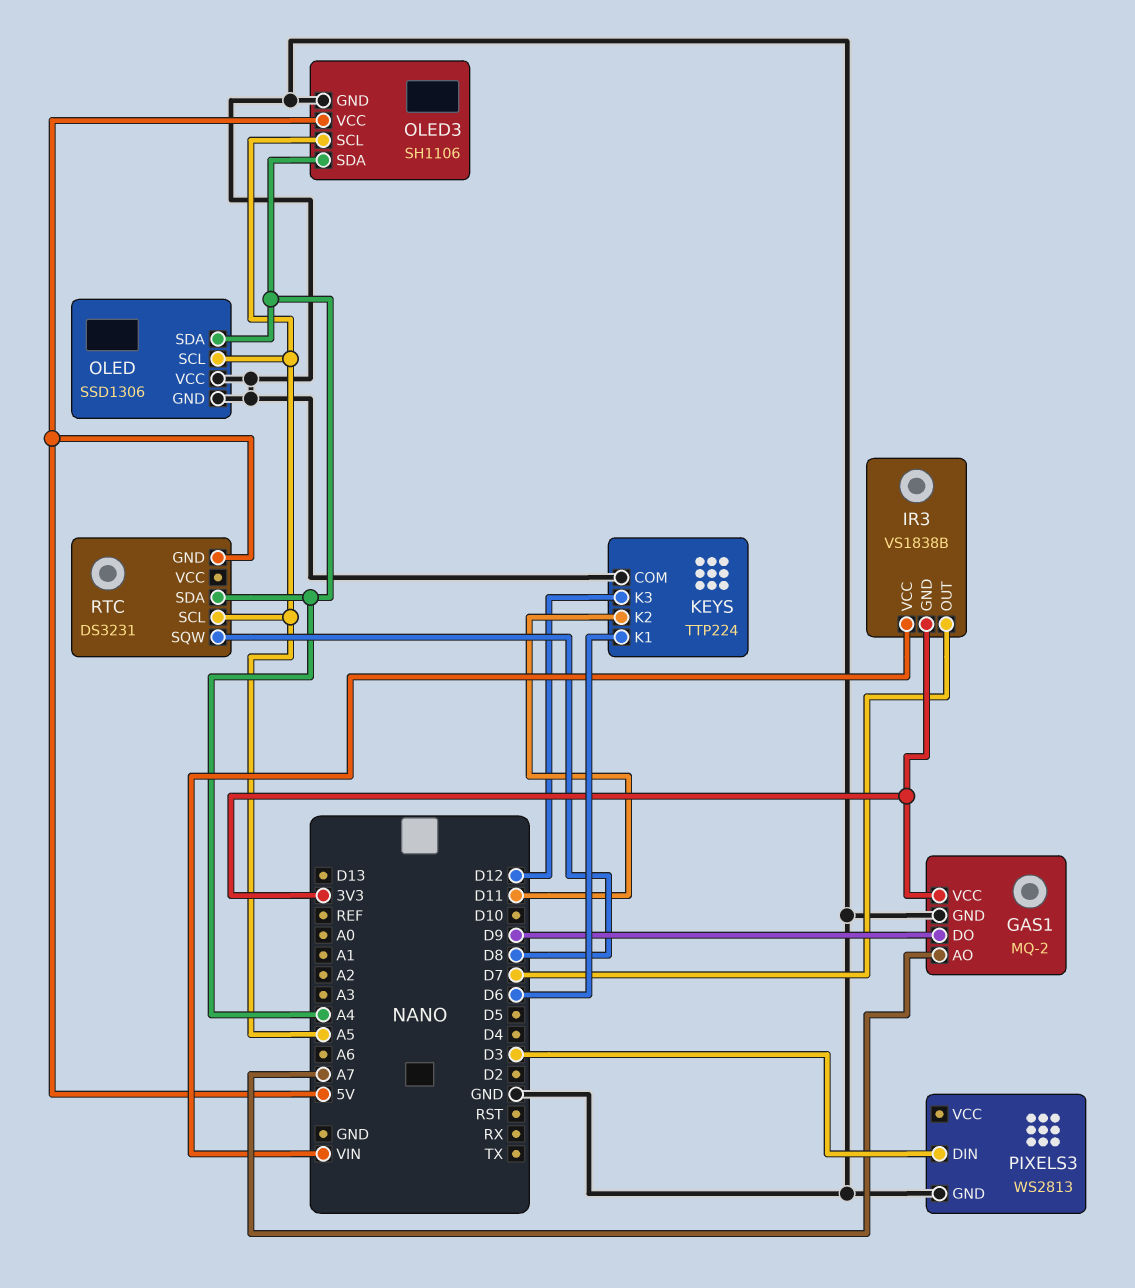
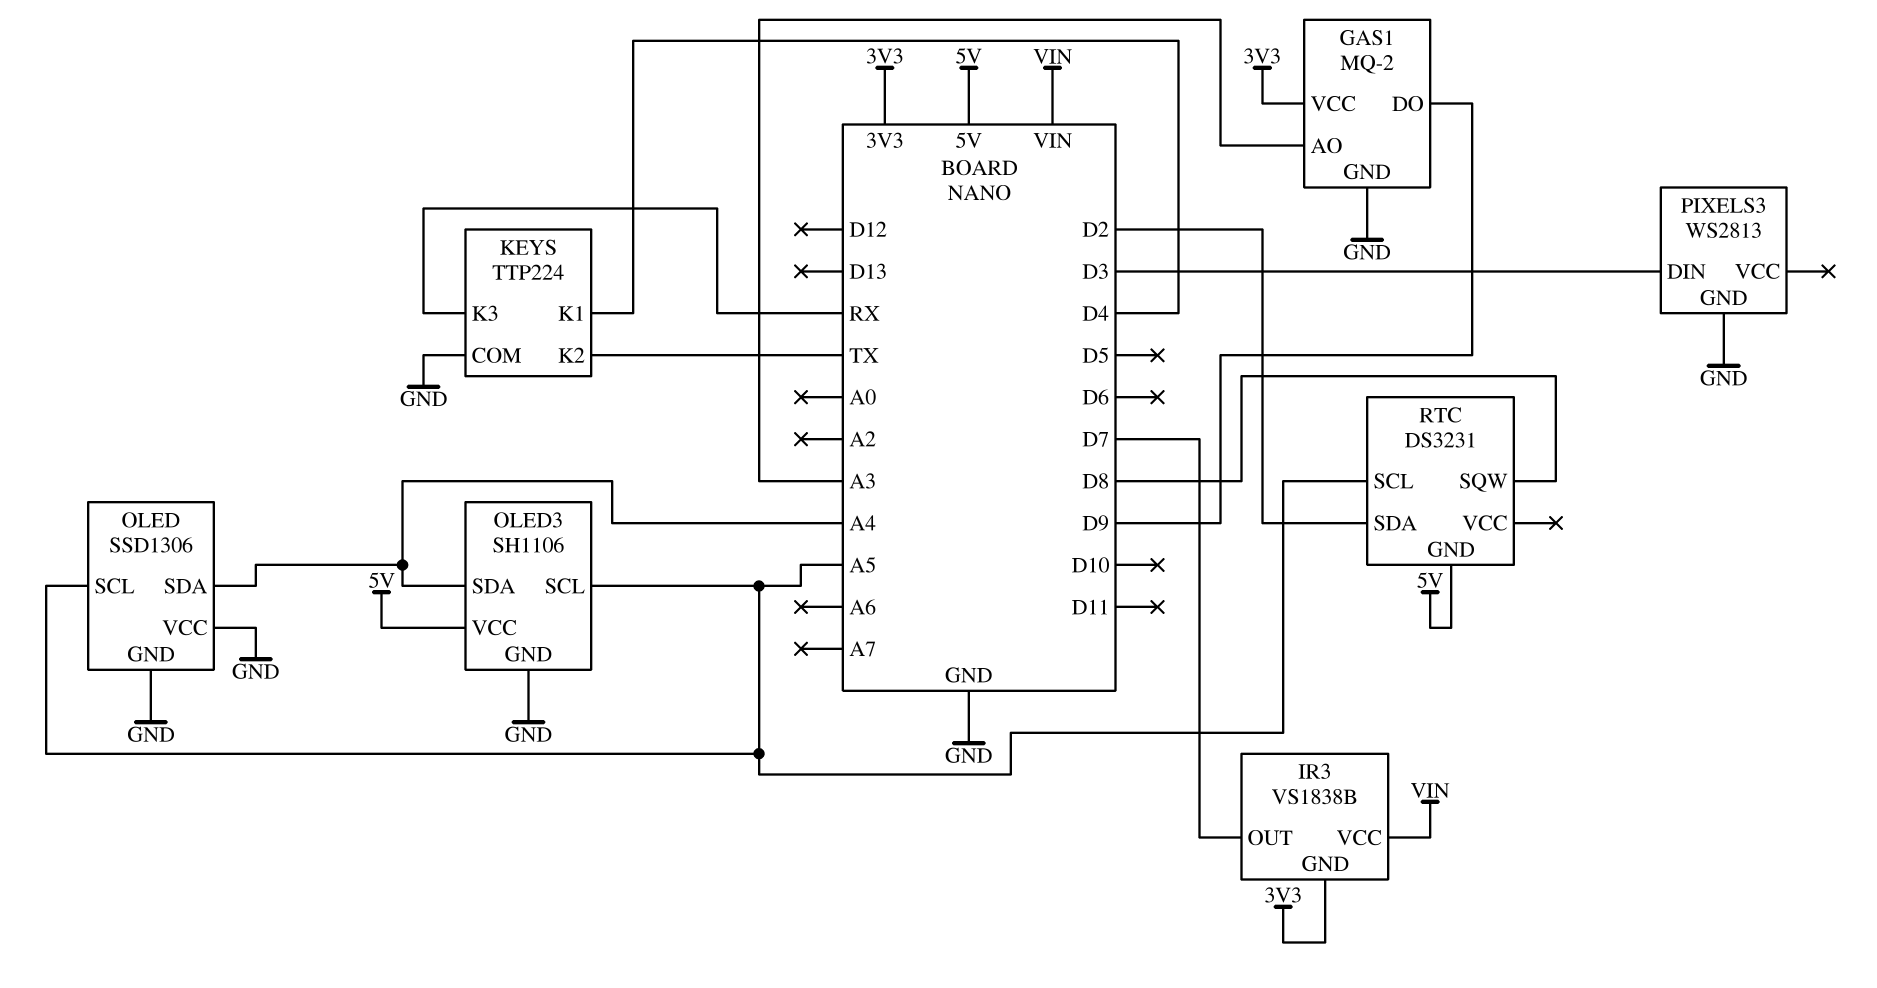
GAS1 pin AO: A7 -> A3
KEYS pin K1: D6 -> D4
KEYS pin K2: D11 -> TX
KEYS pin K3: D12 -> RX
RTC pin SDA: A4 -> D2

